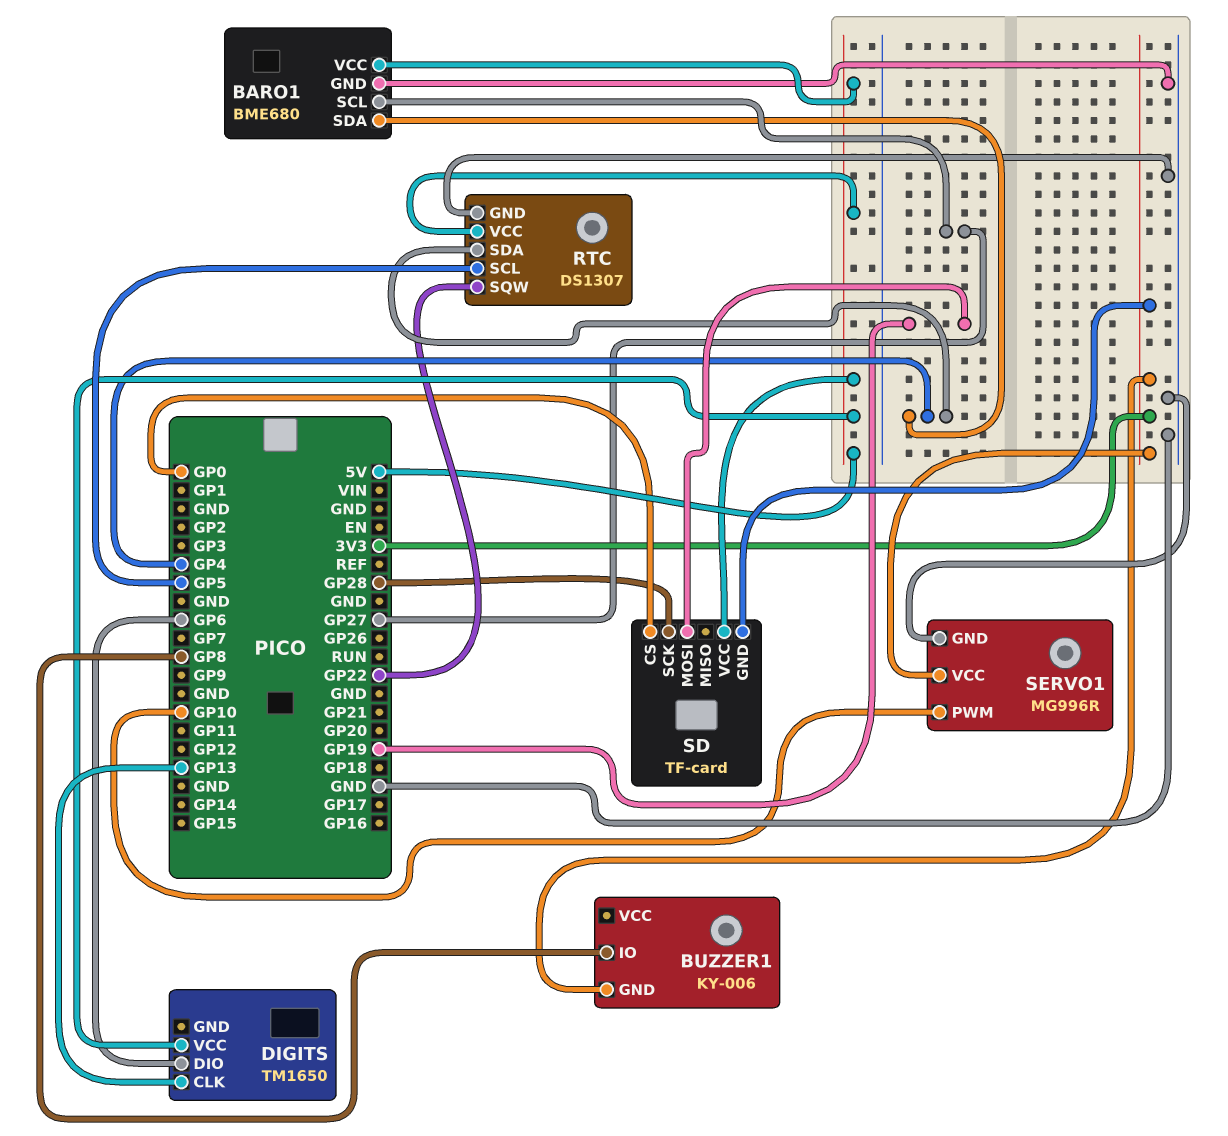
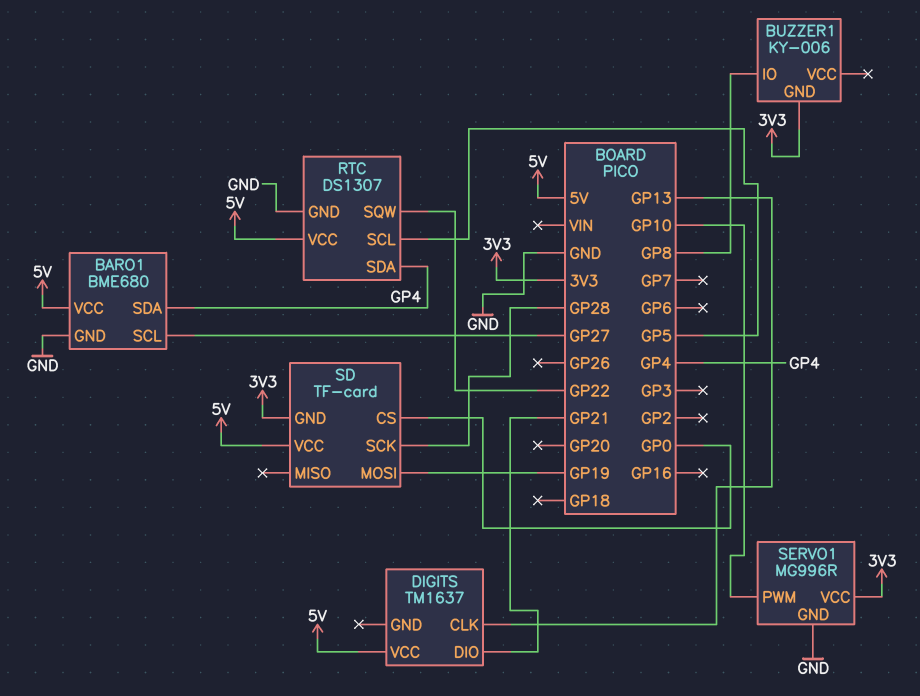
DIGITS: TM1650 -> TM1637
DIGITS pin DIO: GP6 -> GP21

